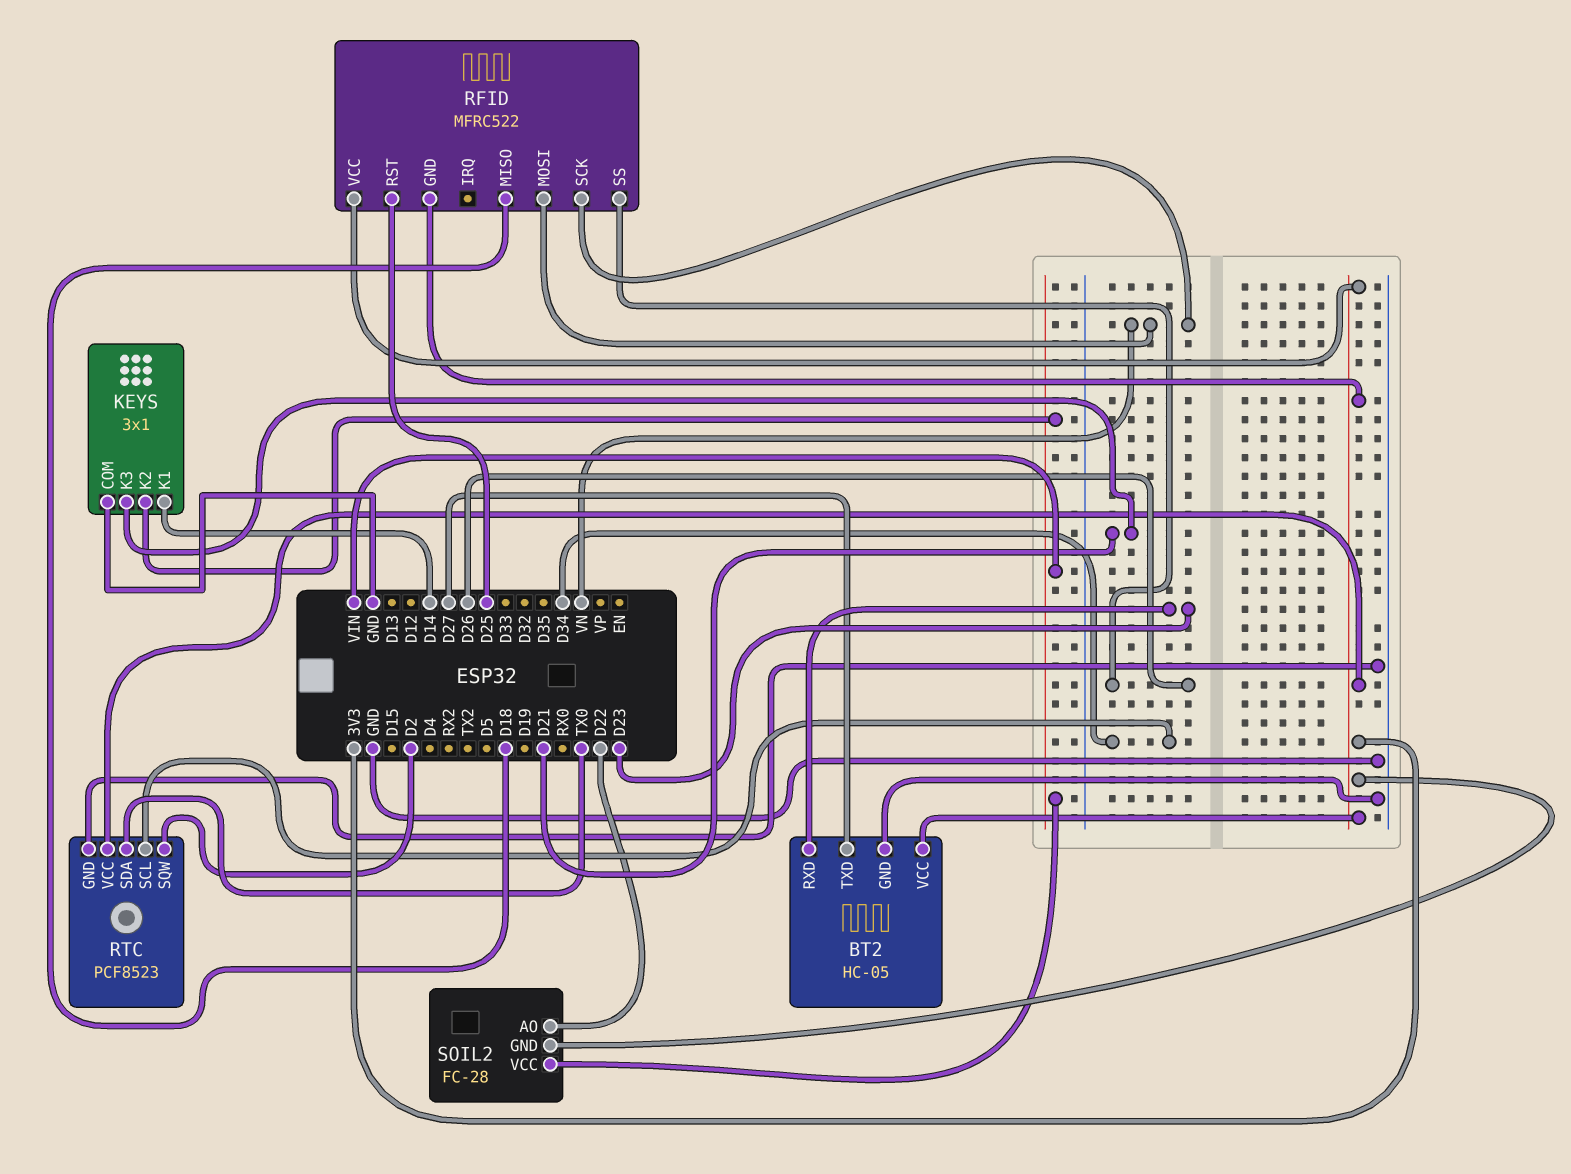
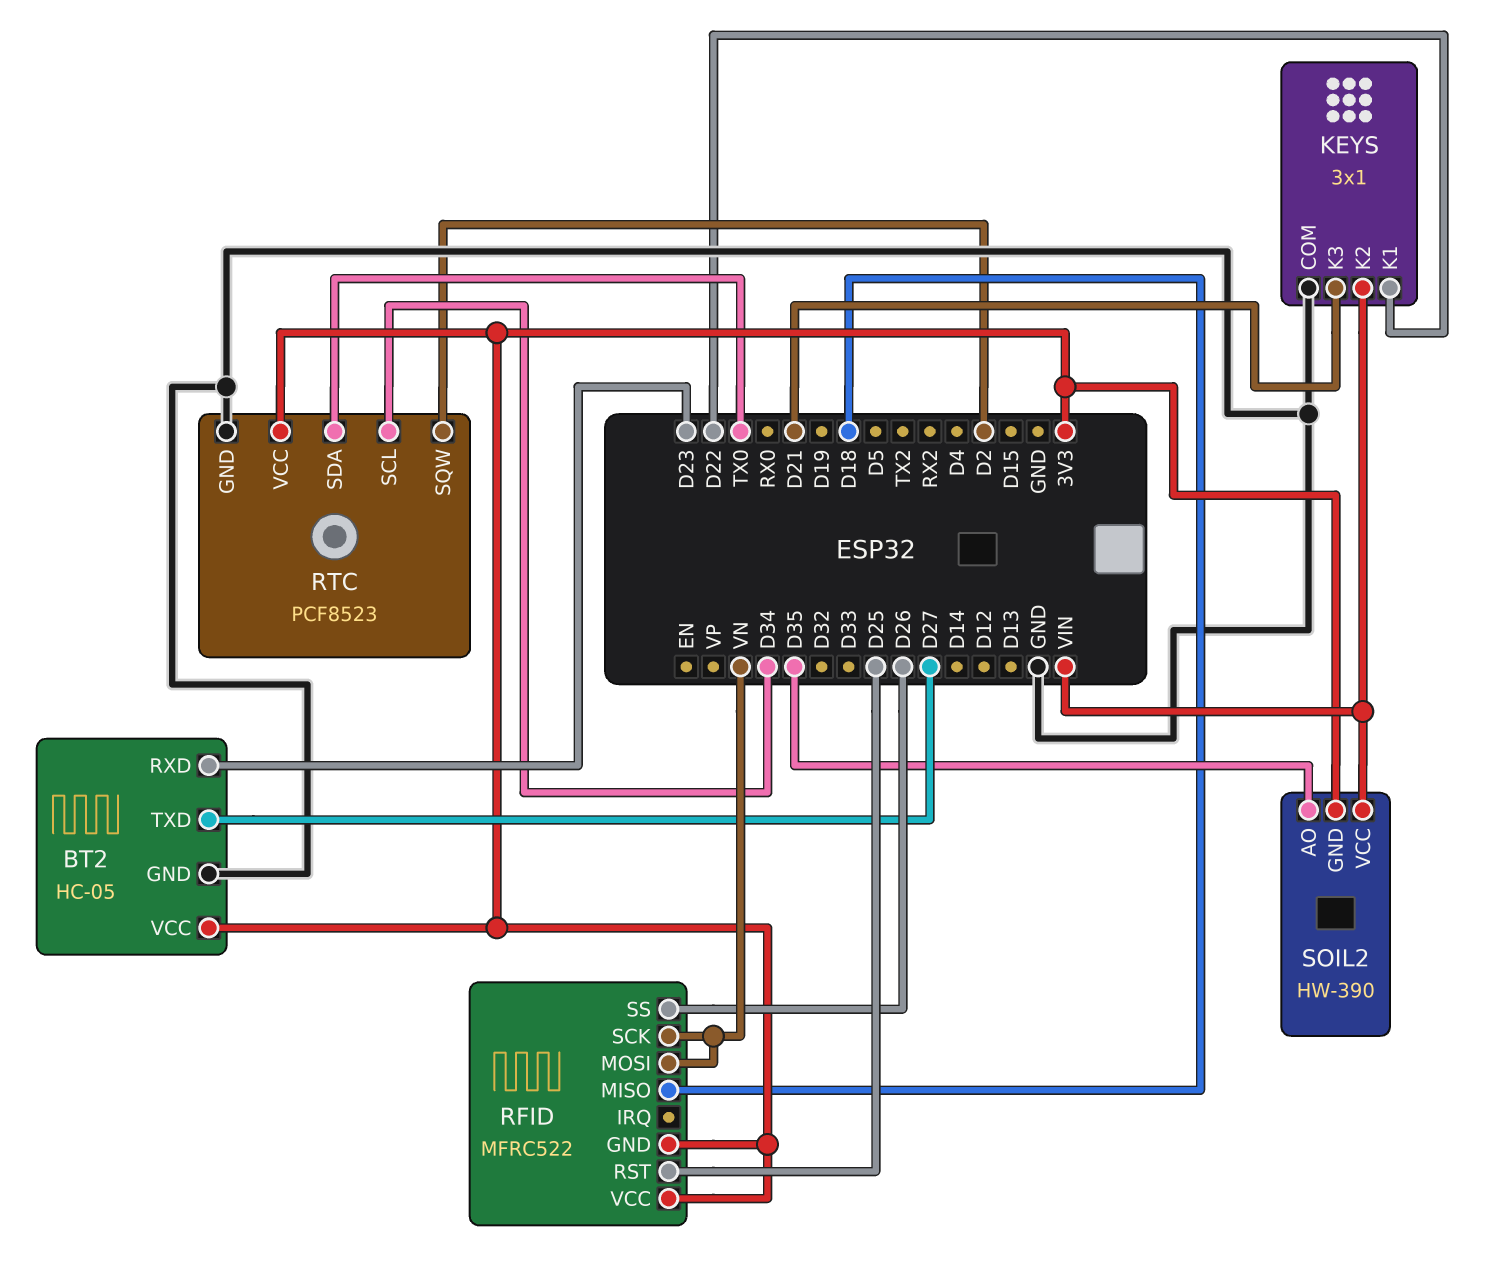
KEYS pin K1: D14 -> D22
SOIL2: FC-28 -> HW-390
SOIL2 pin AO: D22 -> D35

